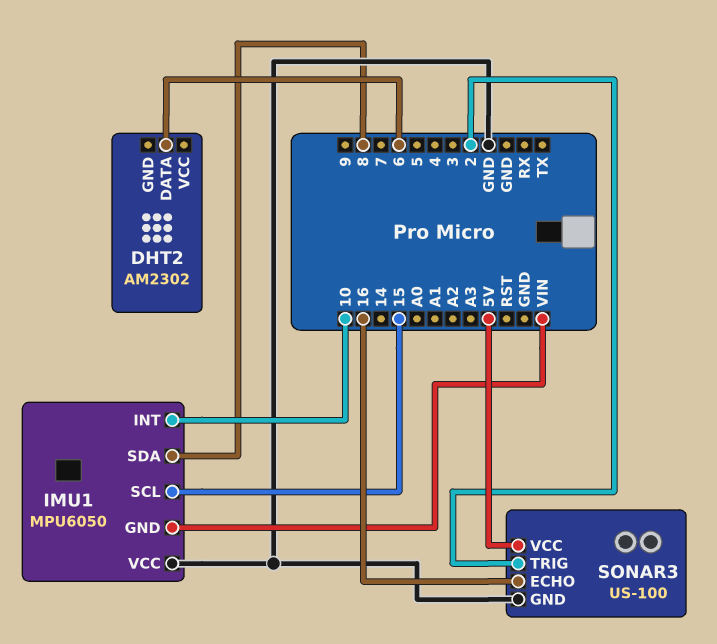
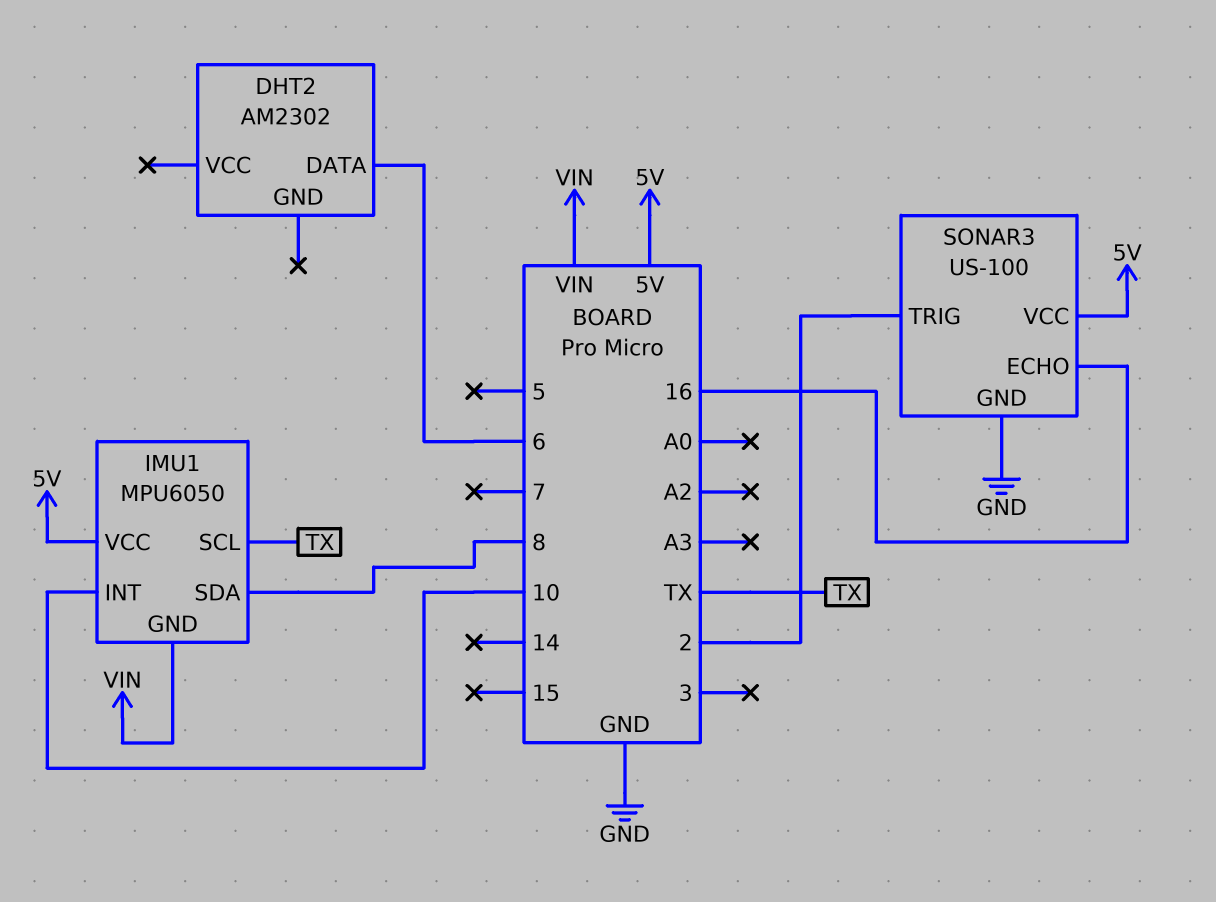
IMU1 pin SCL: 15 -> TX
IMU1 pin VCC: GND -> 5V

